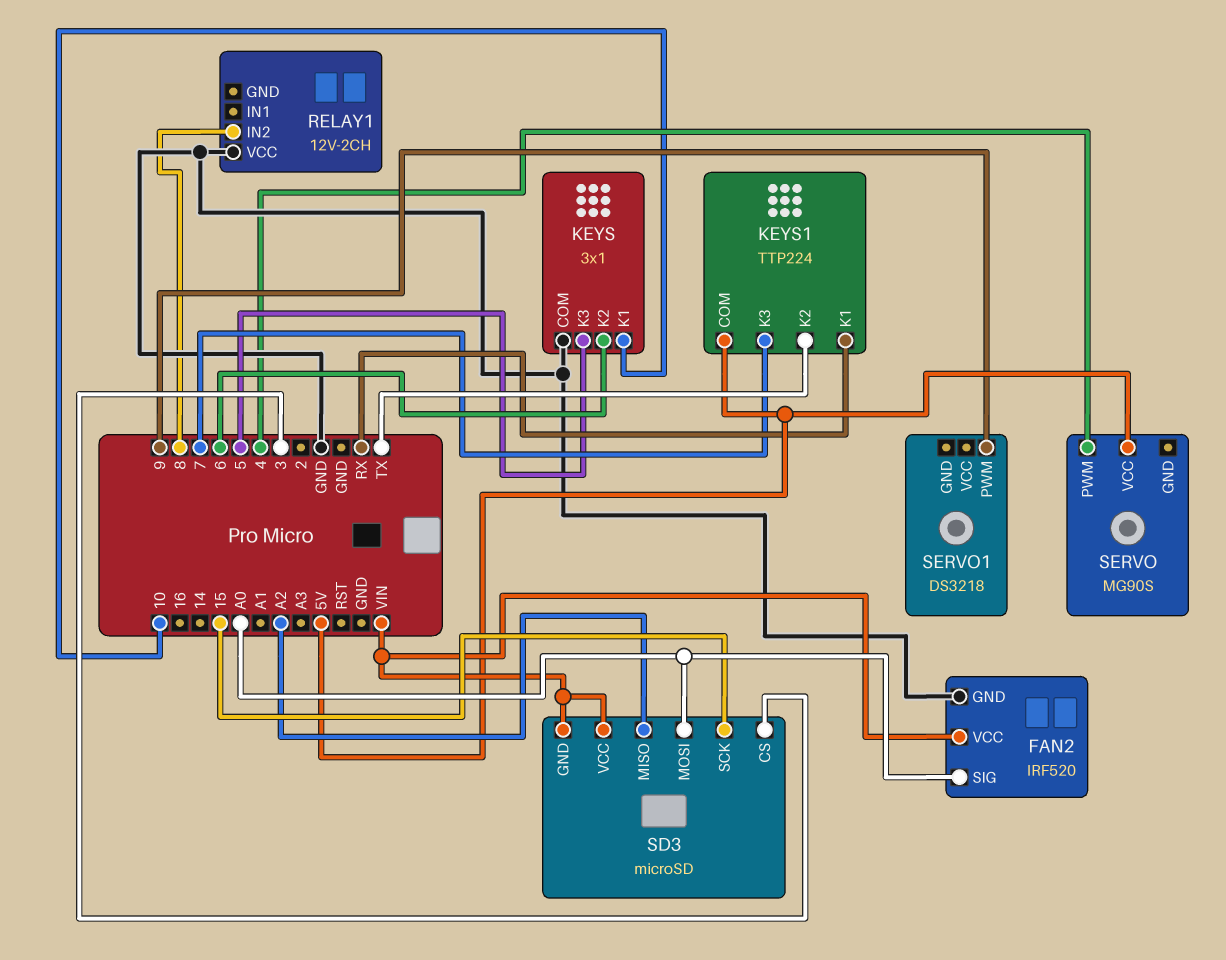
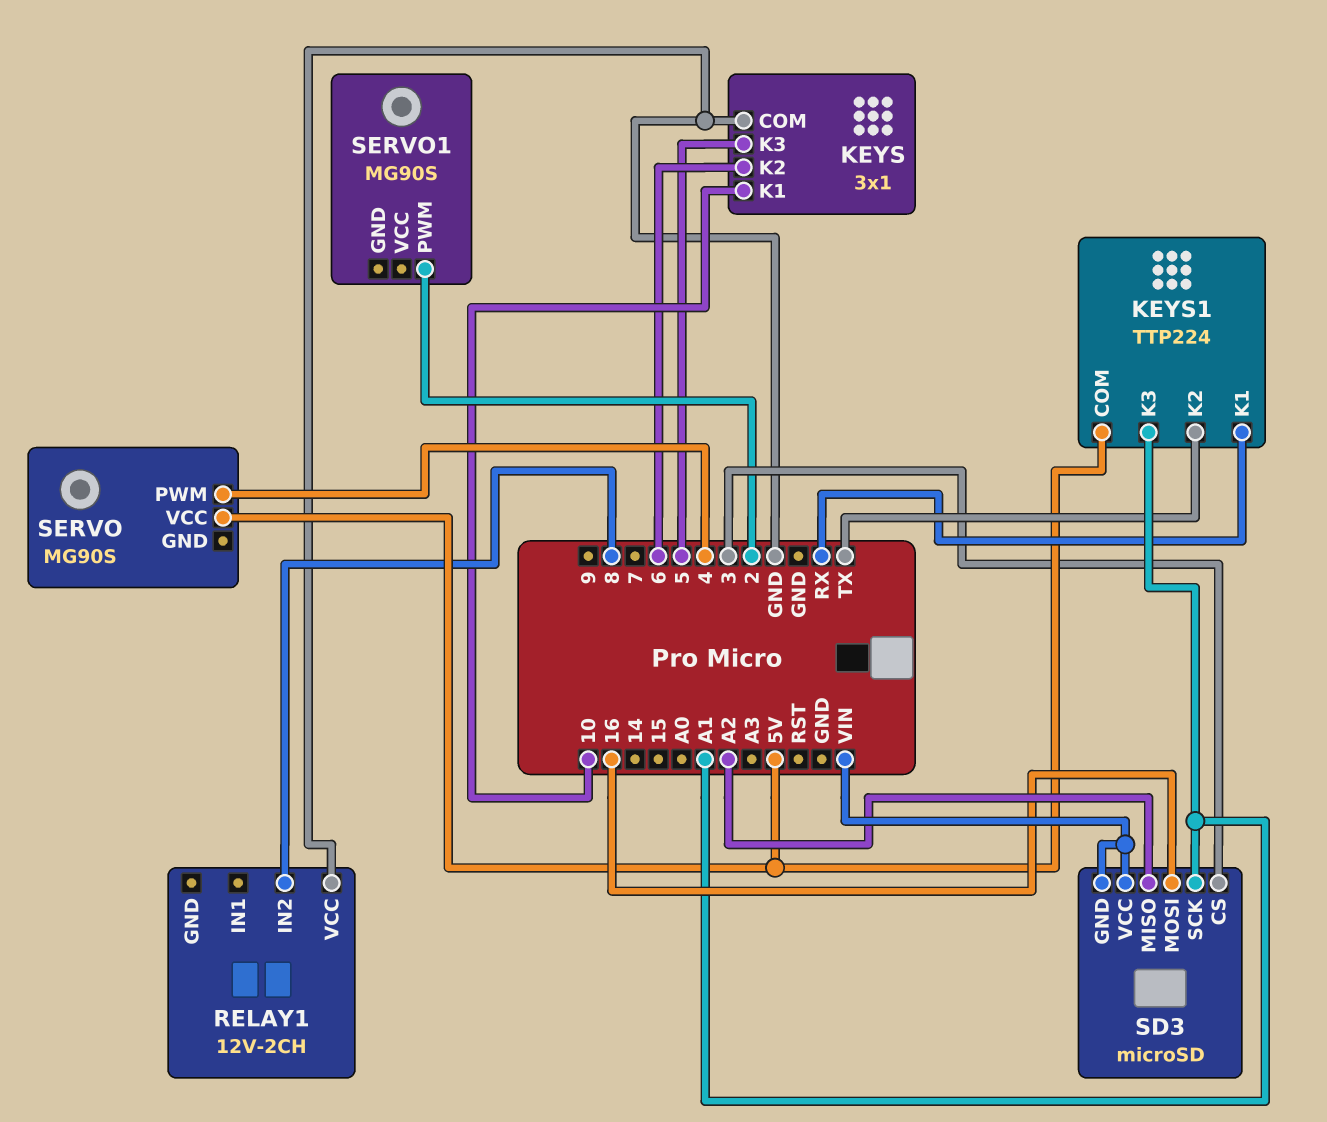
FAN2: IRF520 -> none
FAN2 pin GND: GND -> none
FAN2 pin SIG: A0 -> none
FAN2 pin VCC: VIN -> none
KEYS1 pin K3: 7 -> A1
SD3 pin MOSI: A0 -> 16
SD3 pin SCK: 15 -> A1
SERVO1: DS3218 -> MG90S
SERVO1 pin PWM: 9 -> 2

